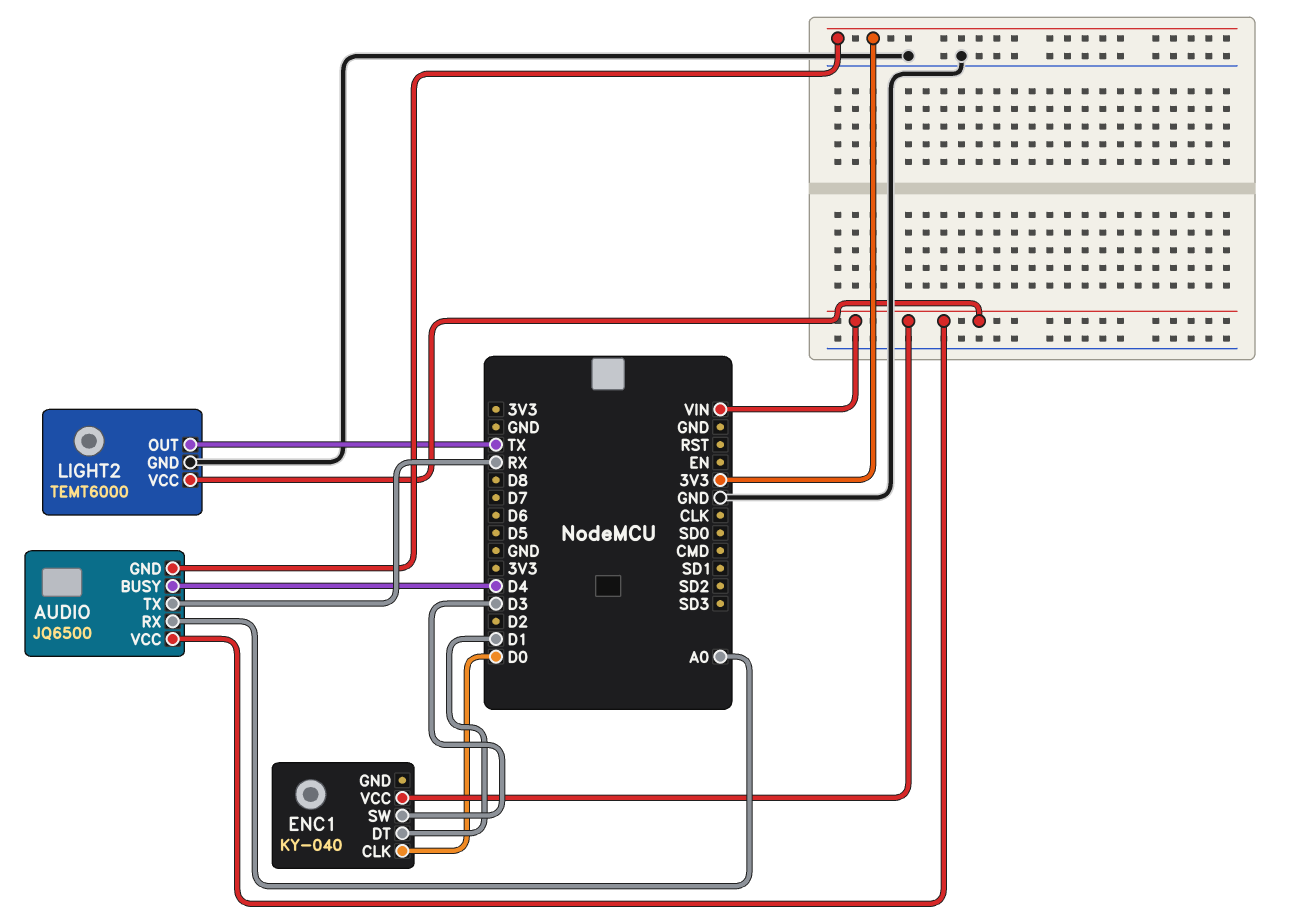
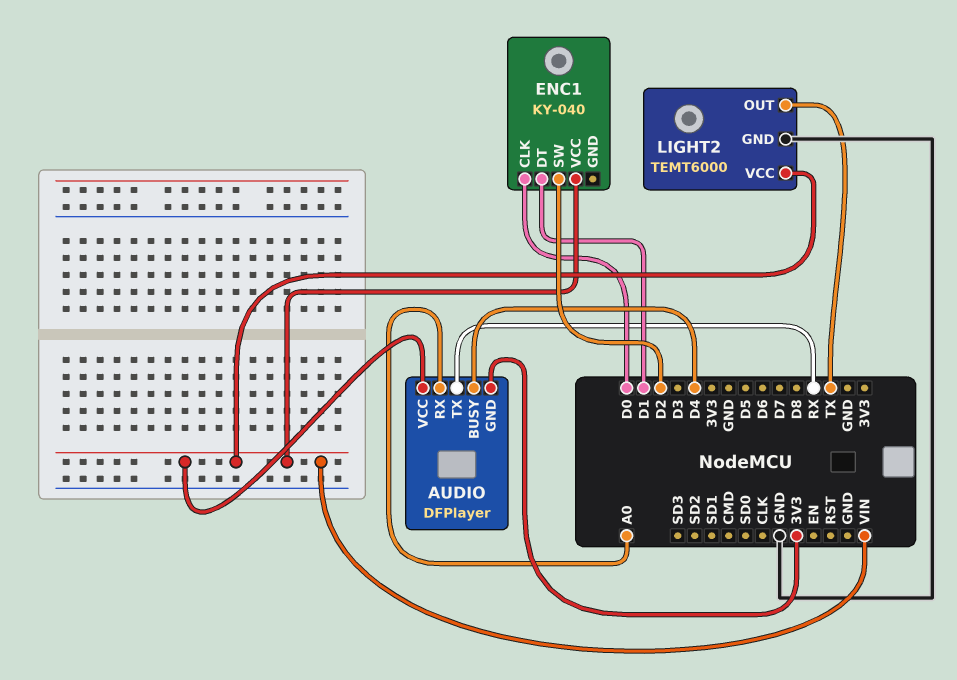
AUDIO: JQ6500 -> DFPlayer
ENC1 pin SW: D3 -> D2

